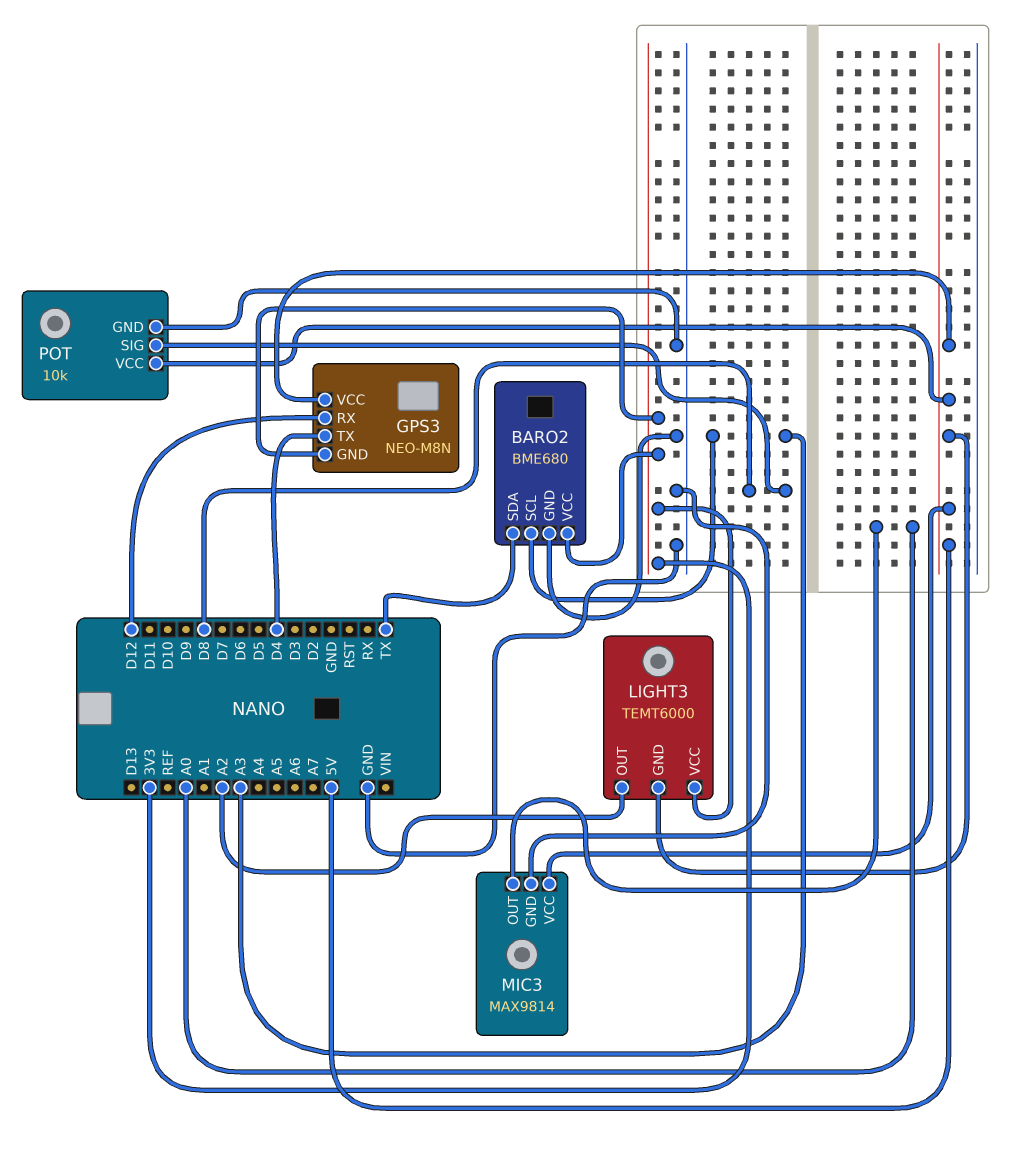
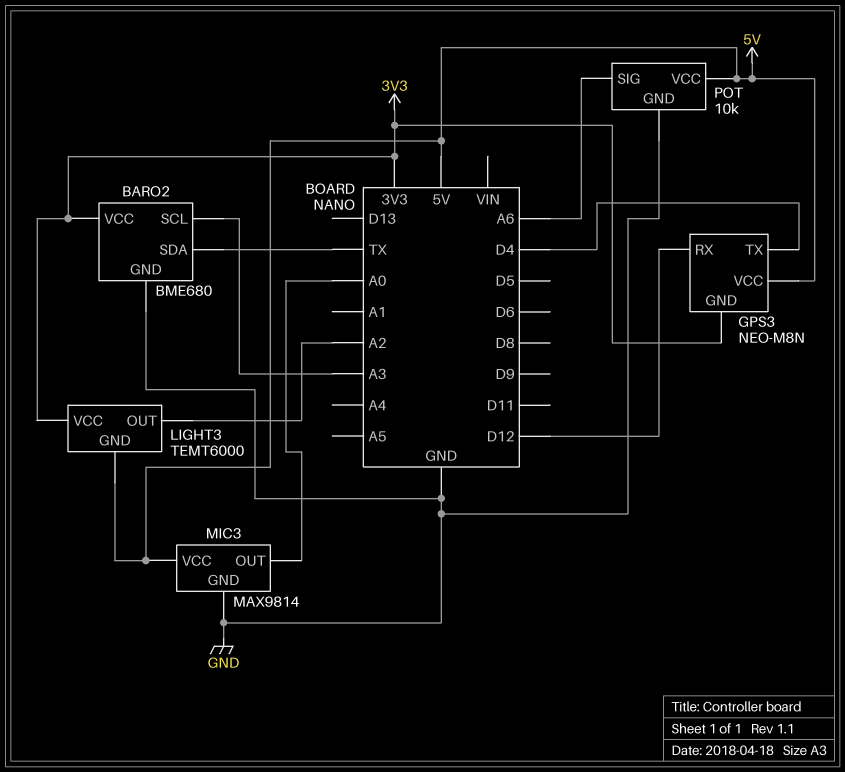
POT pin SIG: D8 -> A6

